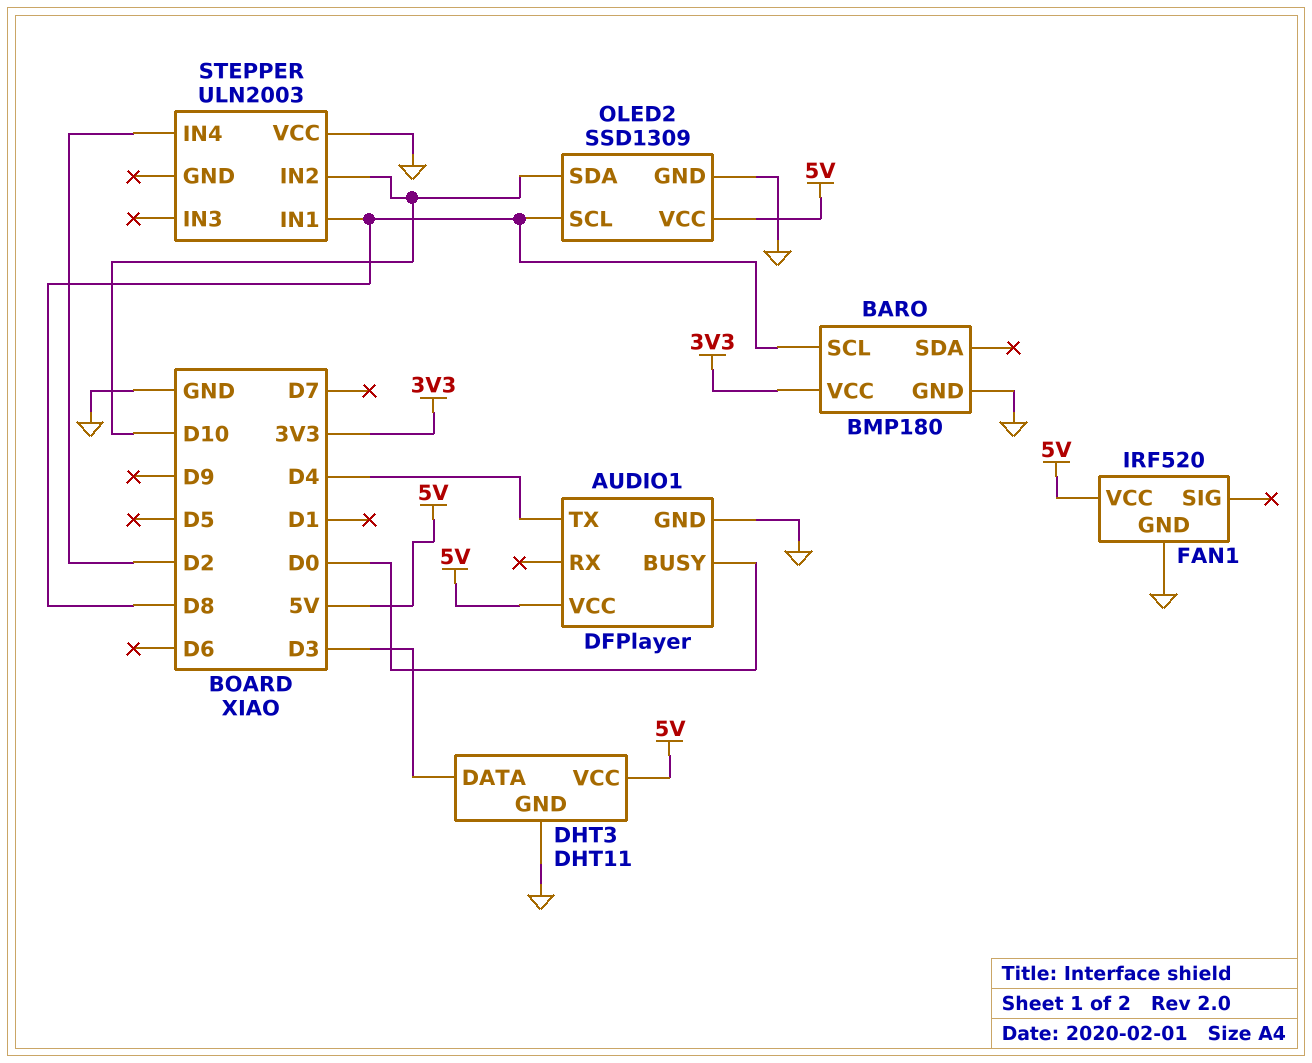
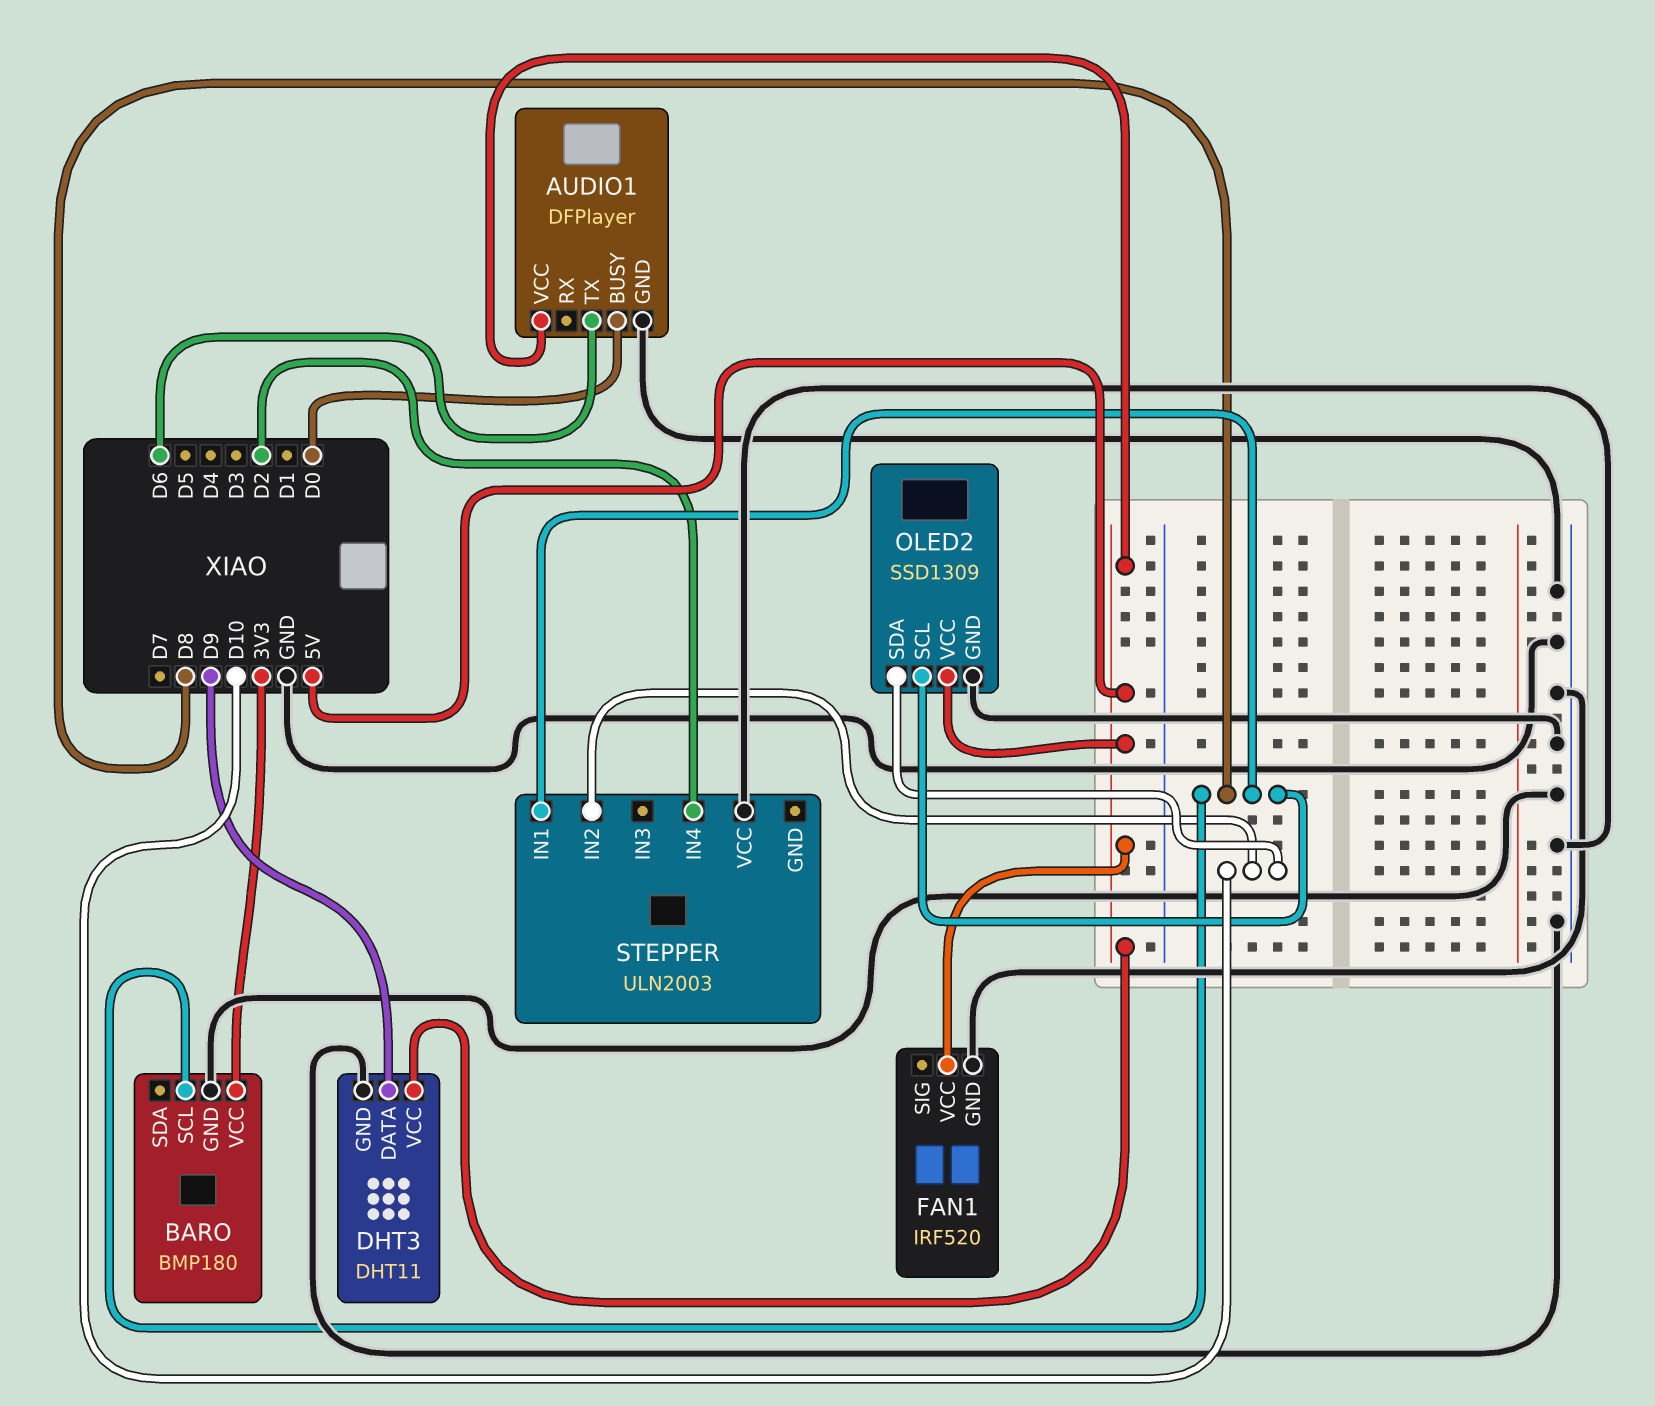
AUDIO1 pin TX: D4 -> D6
DHT3 pin DATA: D3 -> D9

